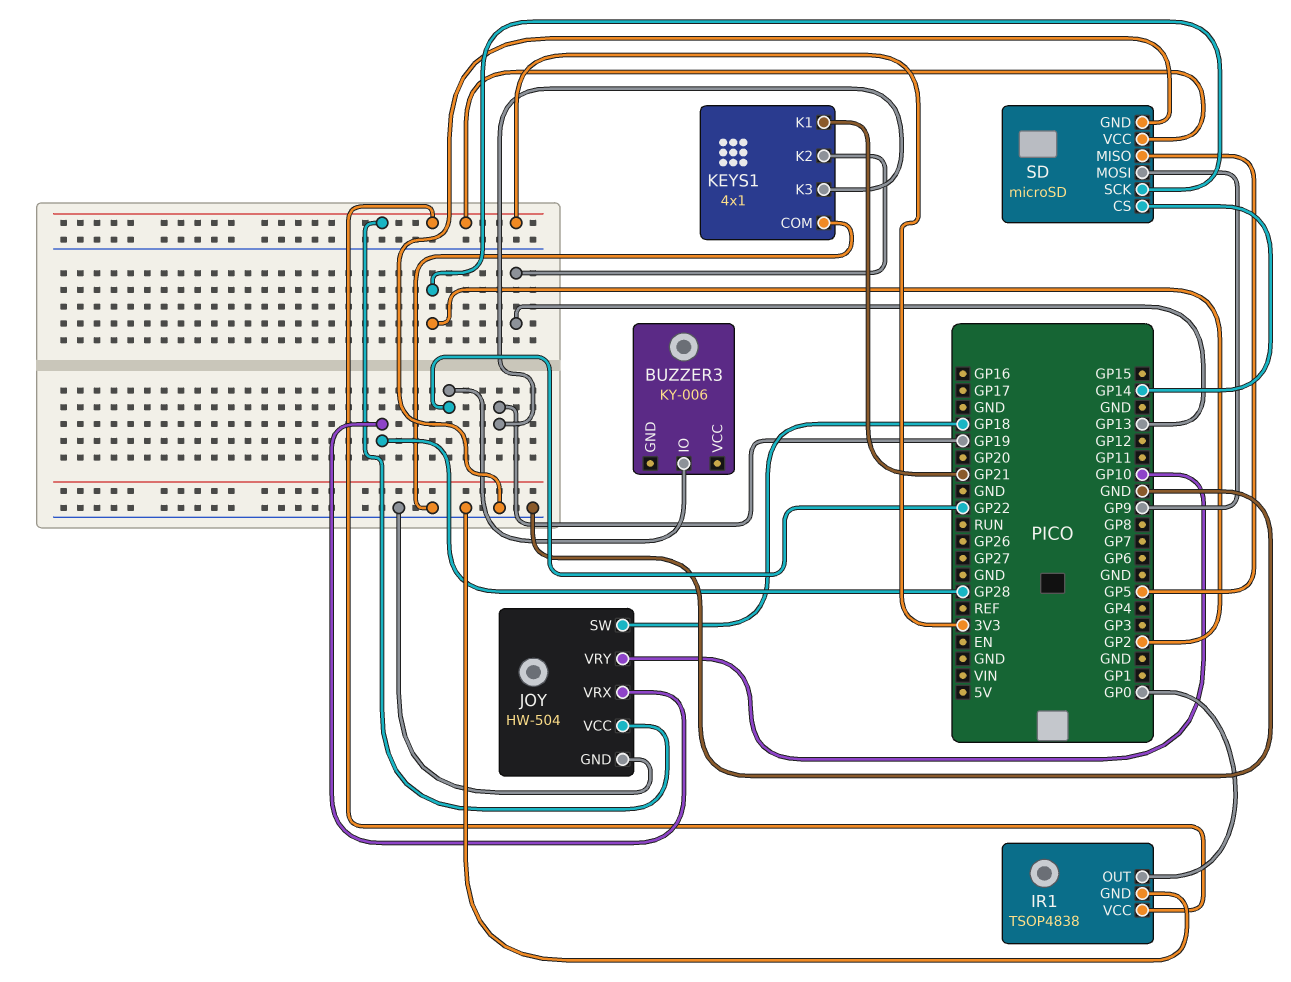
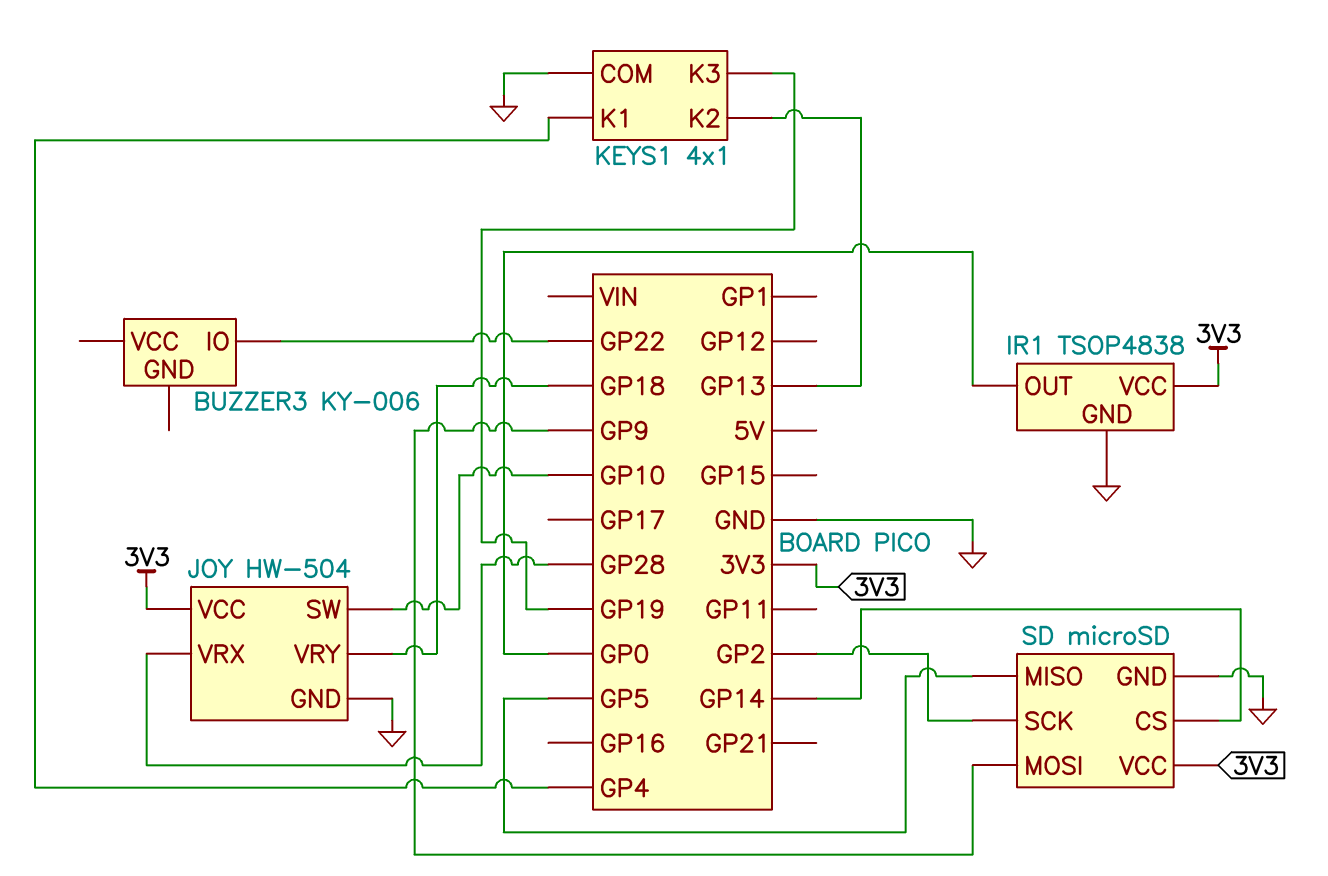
JOY pin SW: GP18 -> GP10
JOY pin VRY: GP10 -> GP18
KEYS1 pin K1: GP21 -> GP4

